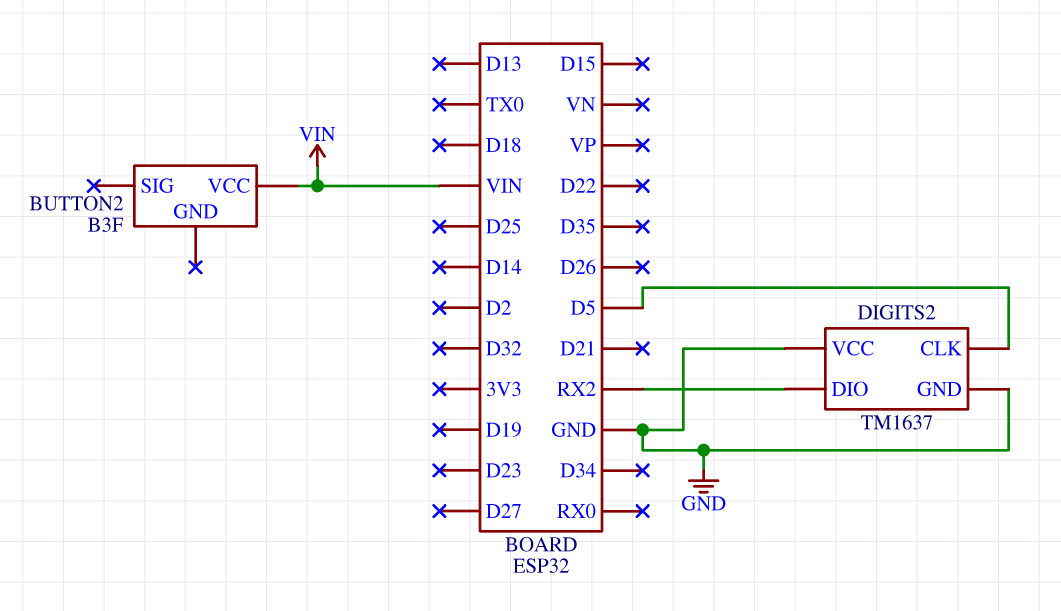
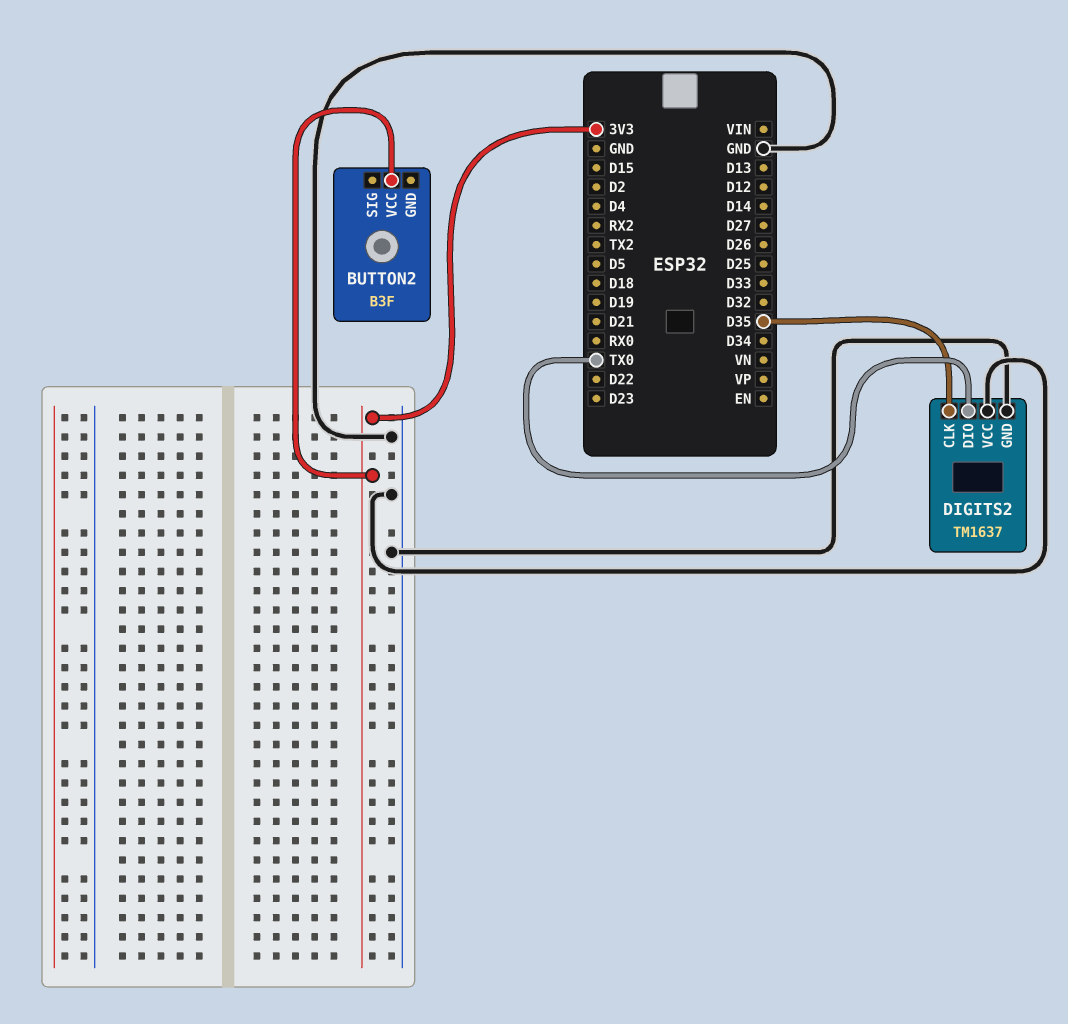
BUTTON2 pin VCC: VIN -> 3V3
DIGITS2 pin CLK: D5 -> D35
DIGITS2 pin DIO: RX2 -> TX0

